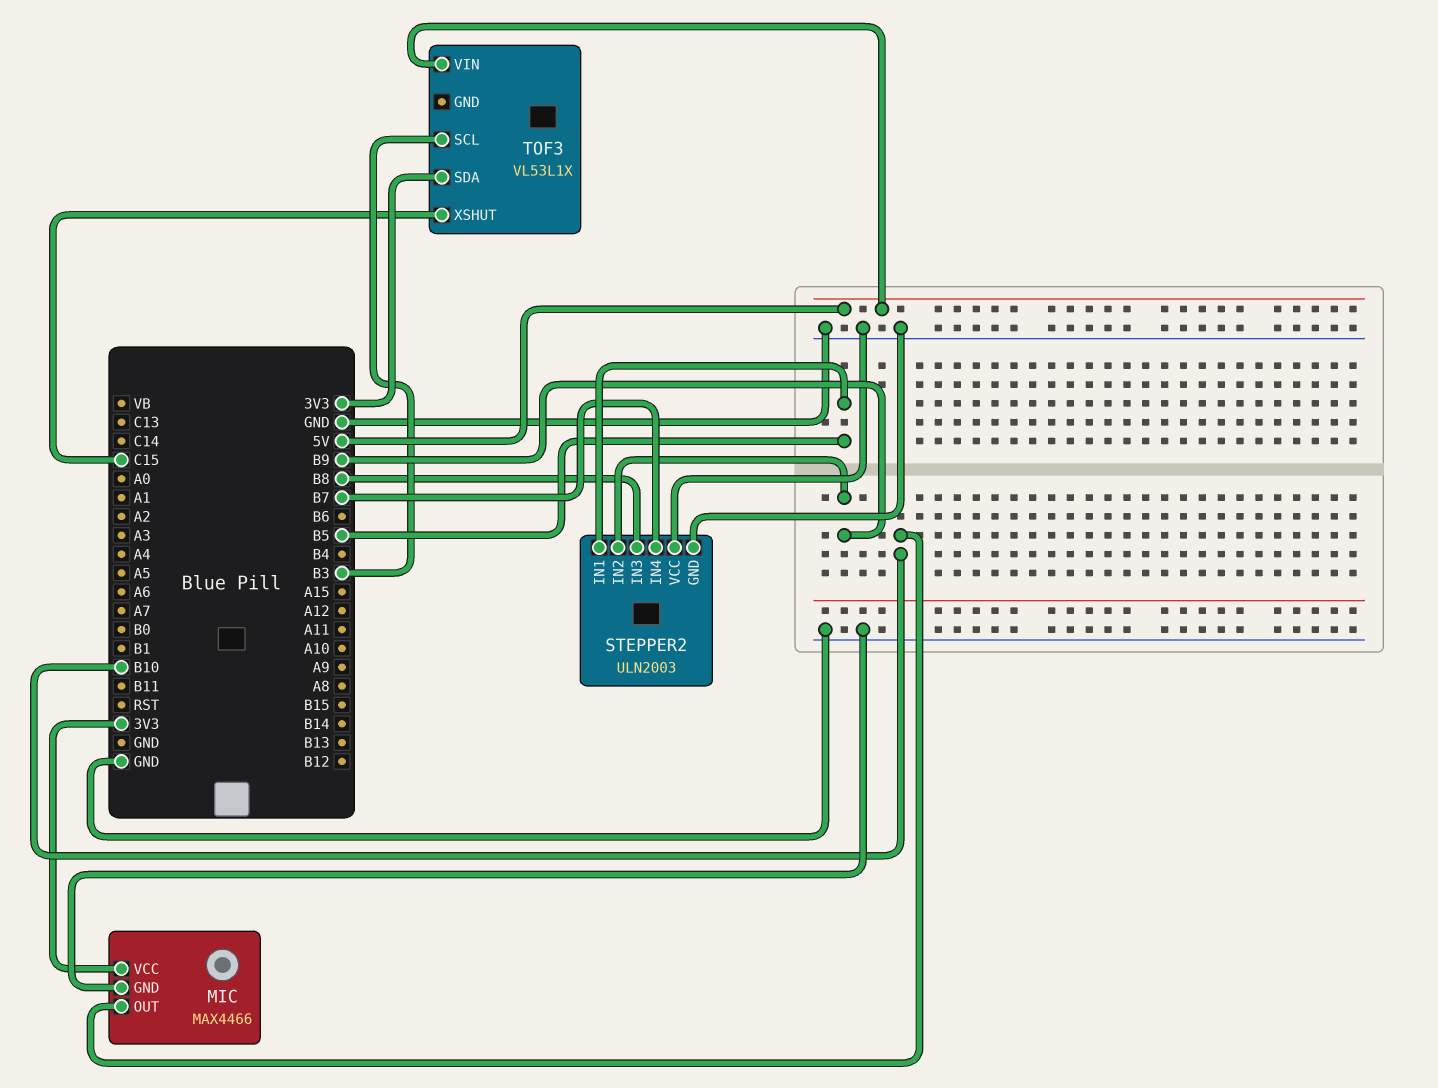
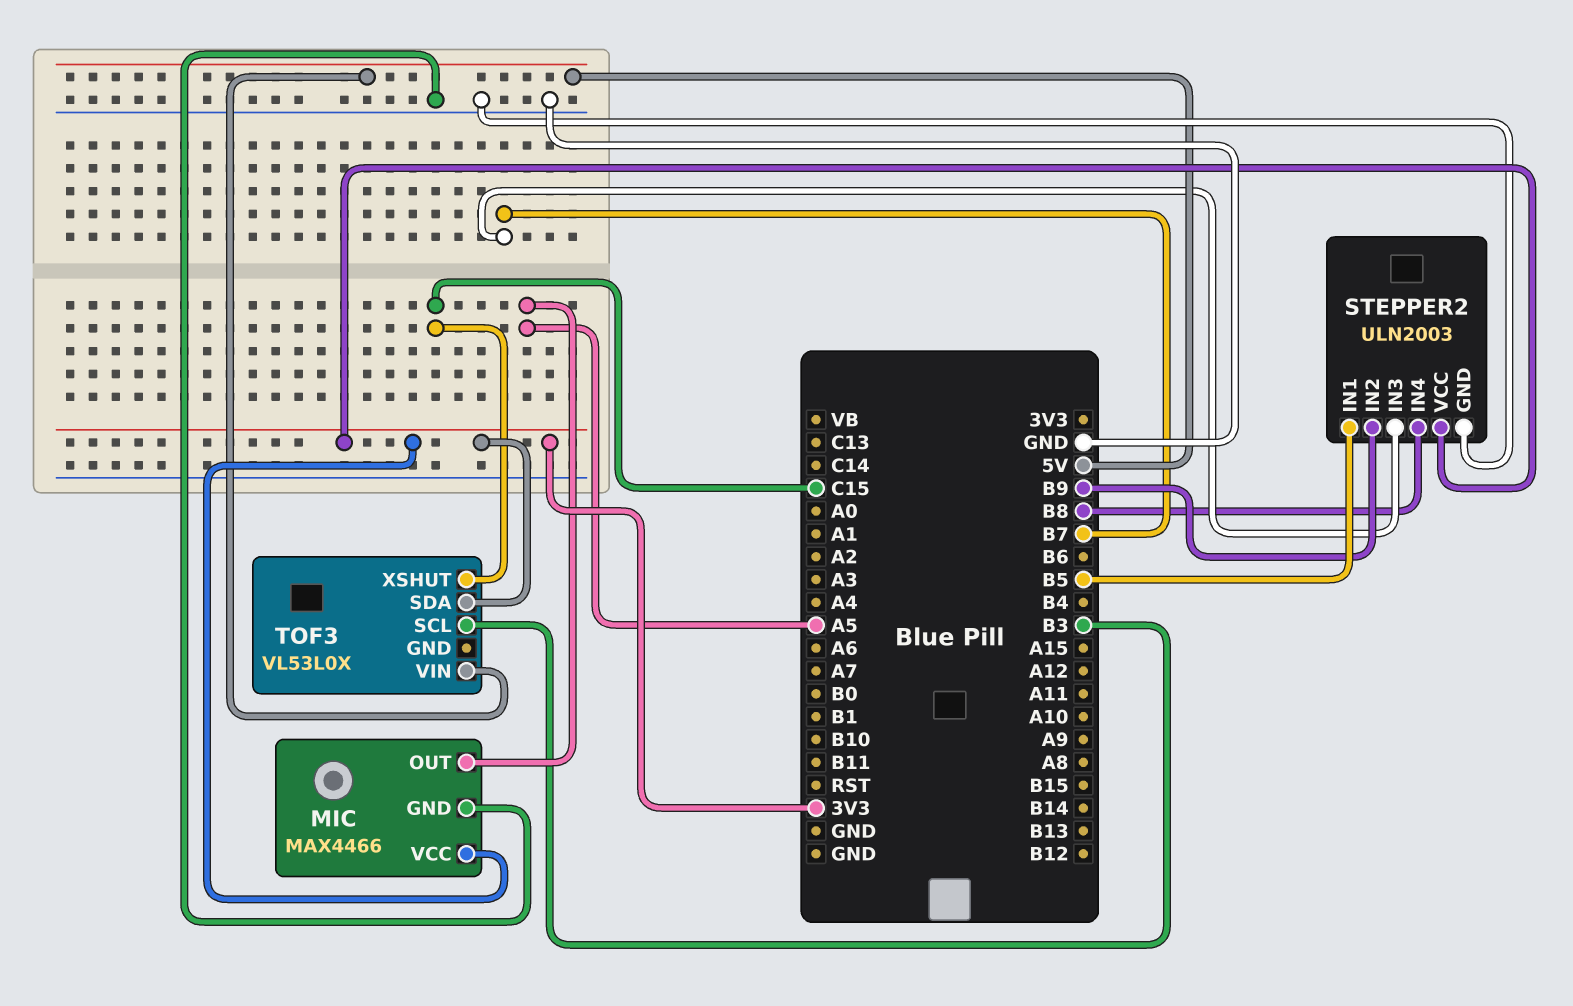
MIC pin OUT: B10 -> A5
STEPPER2 pin IN3: B8 -> B7
STEPPER2 pin IN4: B7 -> B8
STEPPER2 pin VCC: GND -> 3V3
TOF3: VL53L1X -> VL53L0X

